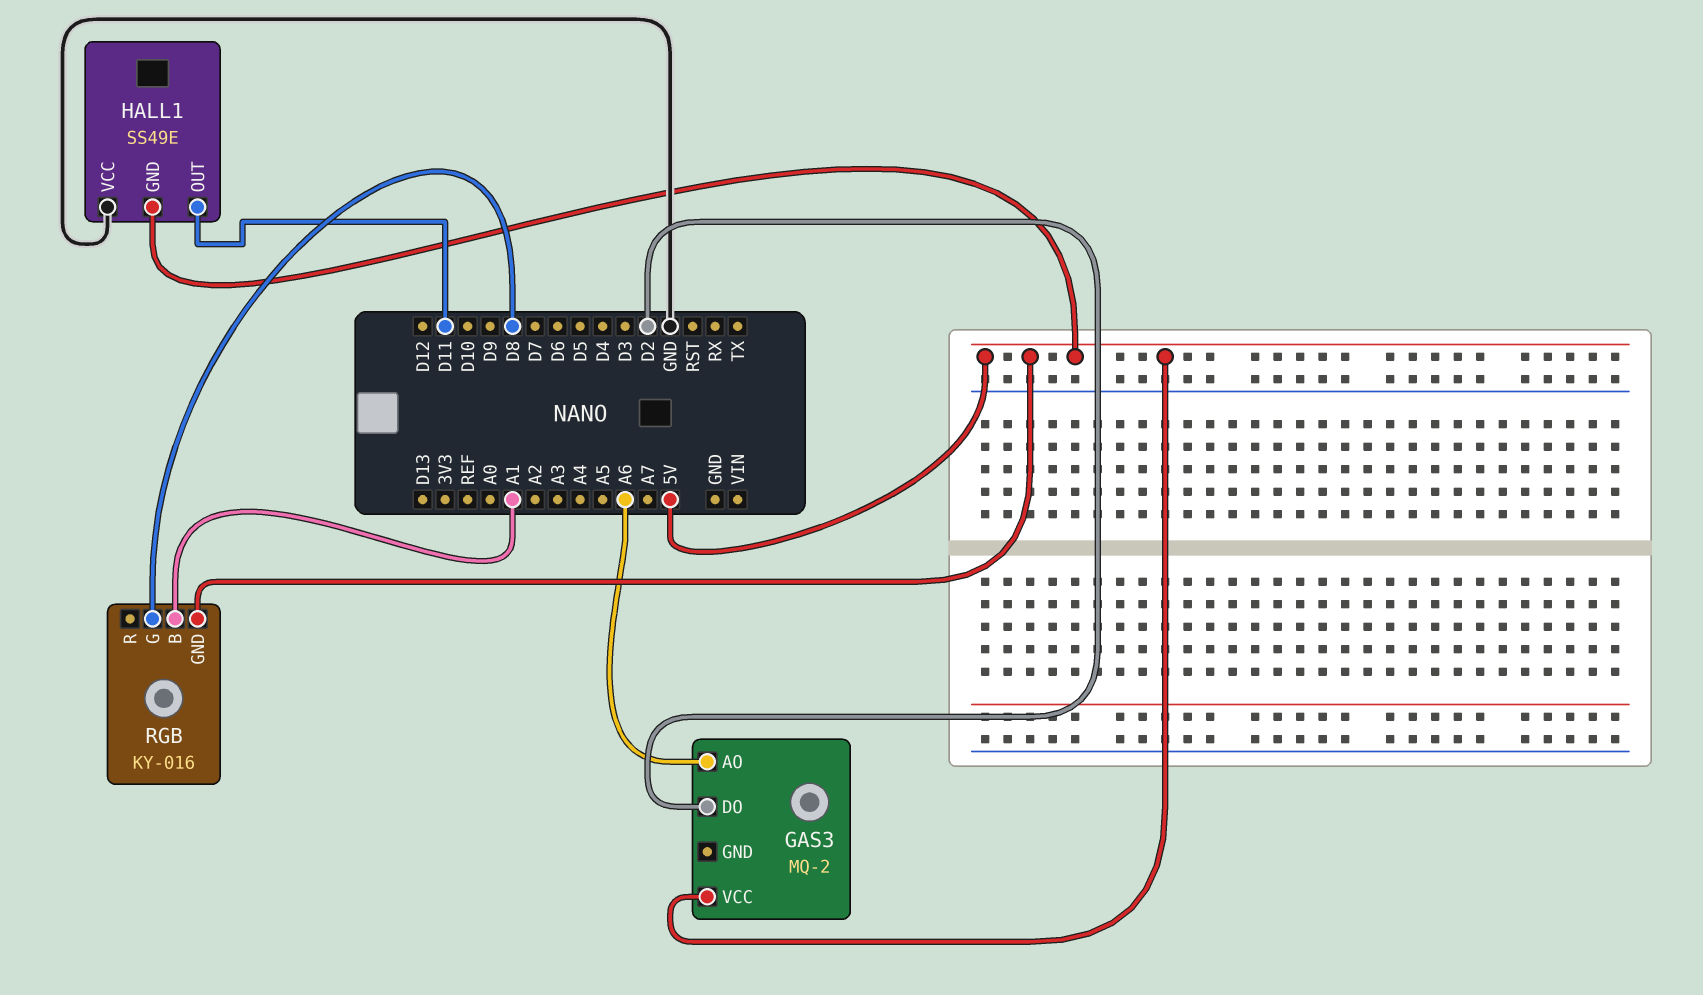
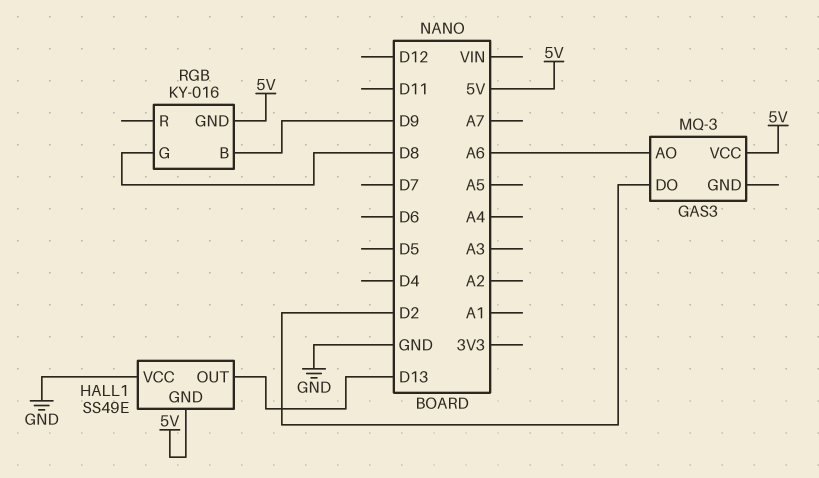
GAS3: MQ-2 -> MQ-3
HALL1 pin OUT: D11 -> D13
RGB pin B: A1 -> D9

